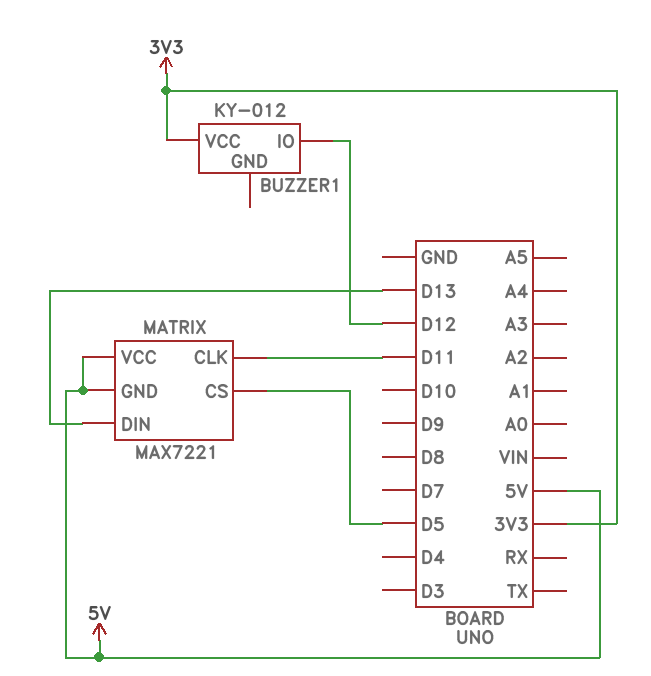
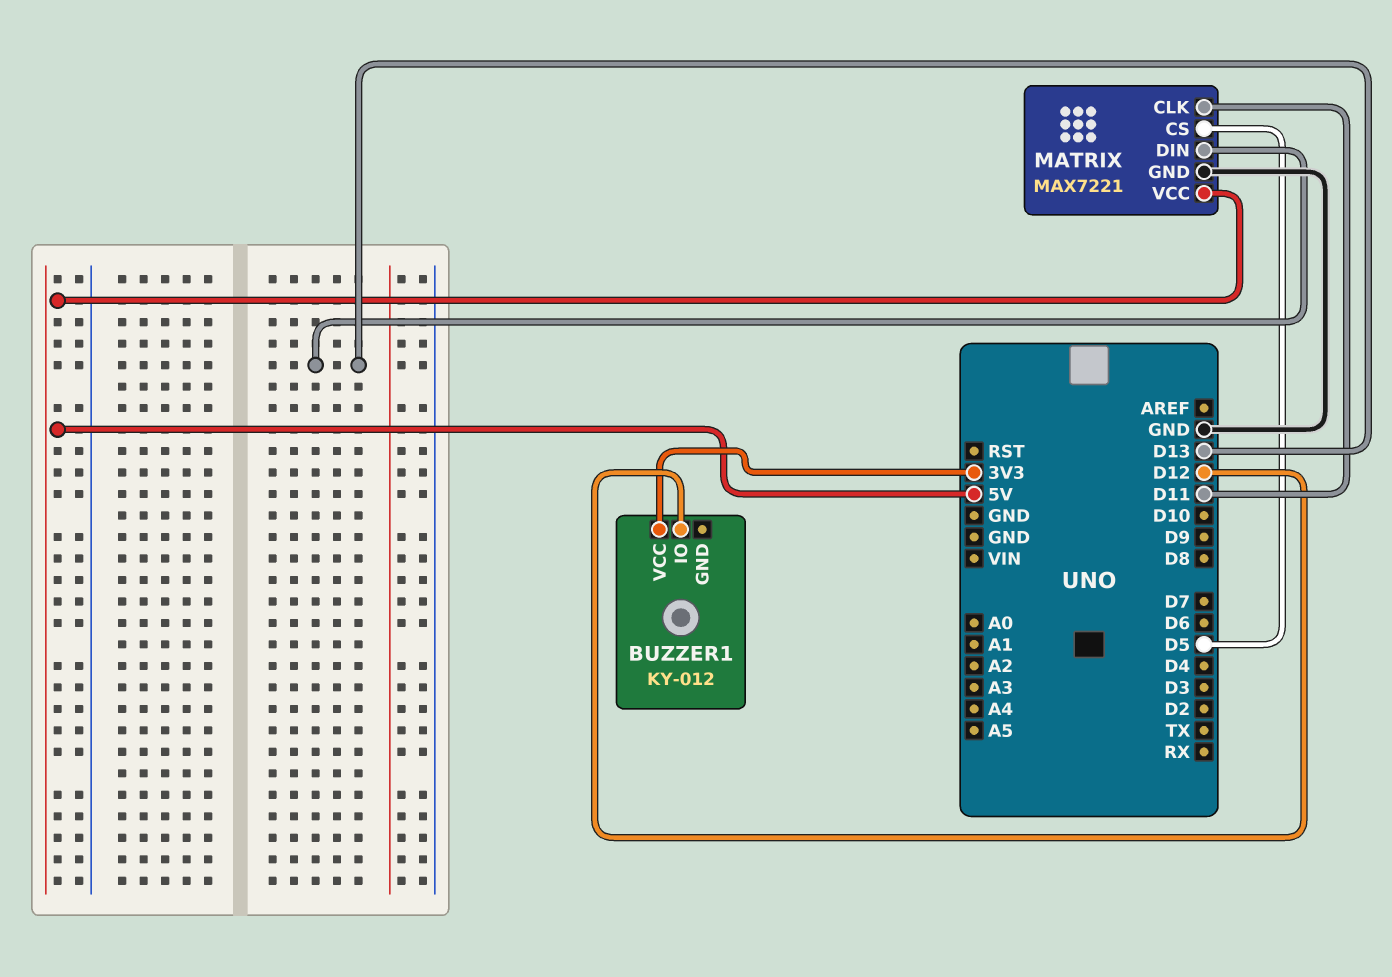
MATRIX pin GND: 5V -> GND

